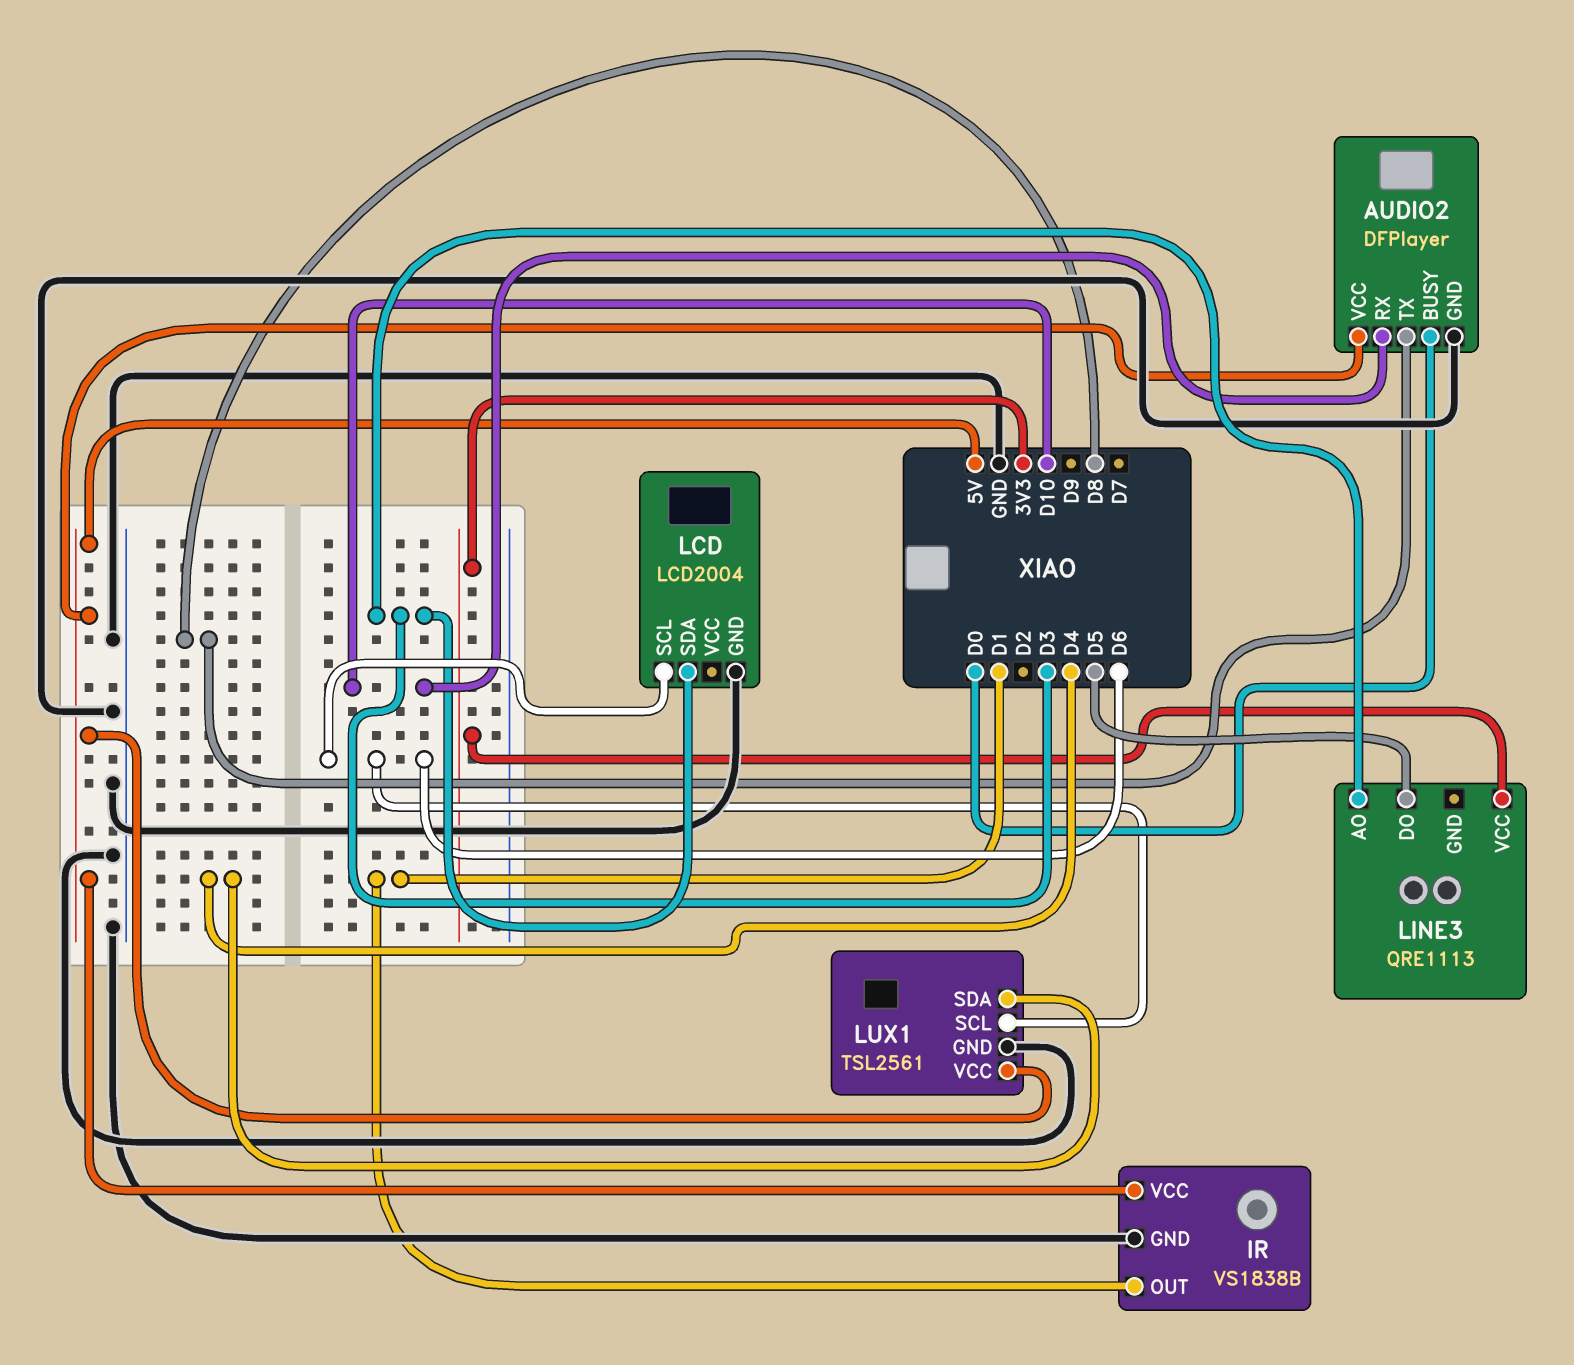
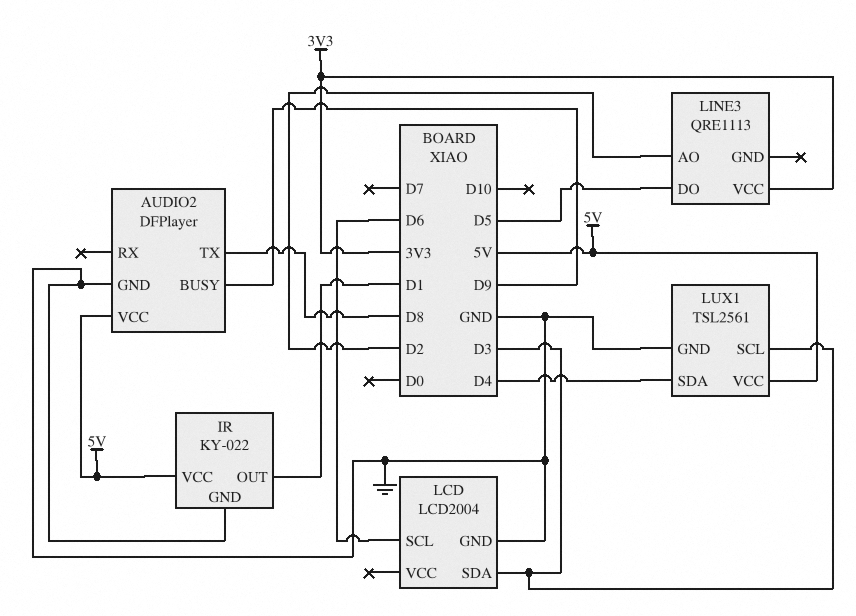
AUDIO2 pin BUSY: D0 -> D9
AUDIO2 pin RX: D10 -> none
IR: VS1838B -> KY-022
LINE3 pin AO: D3 -> D2
LUX1 pin SCL: D6 -> D3

